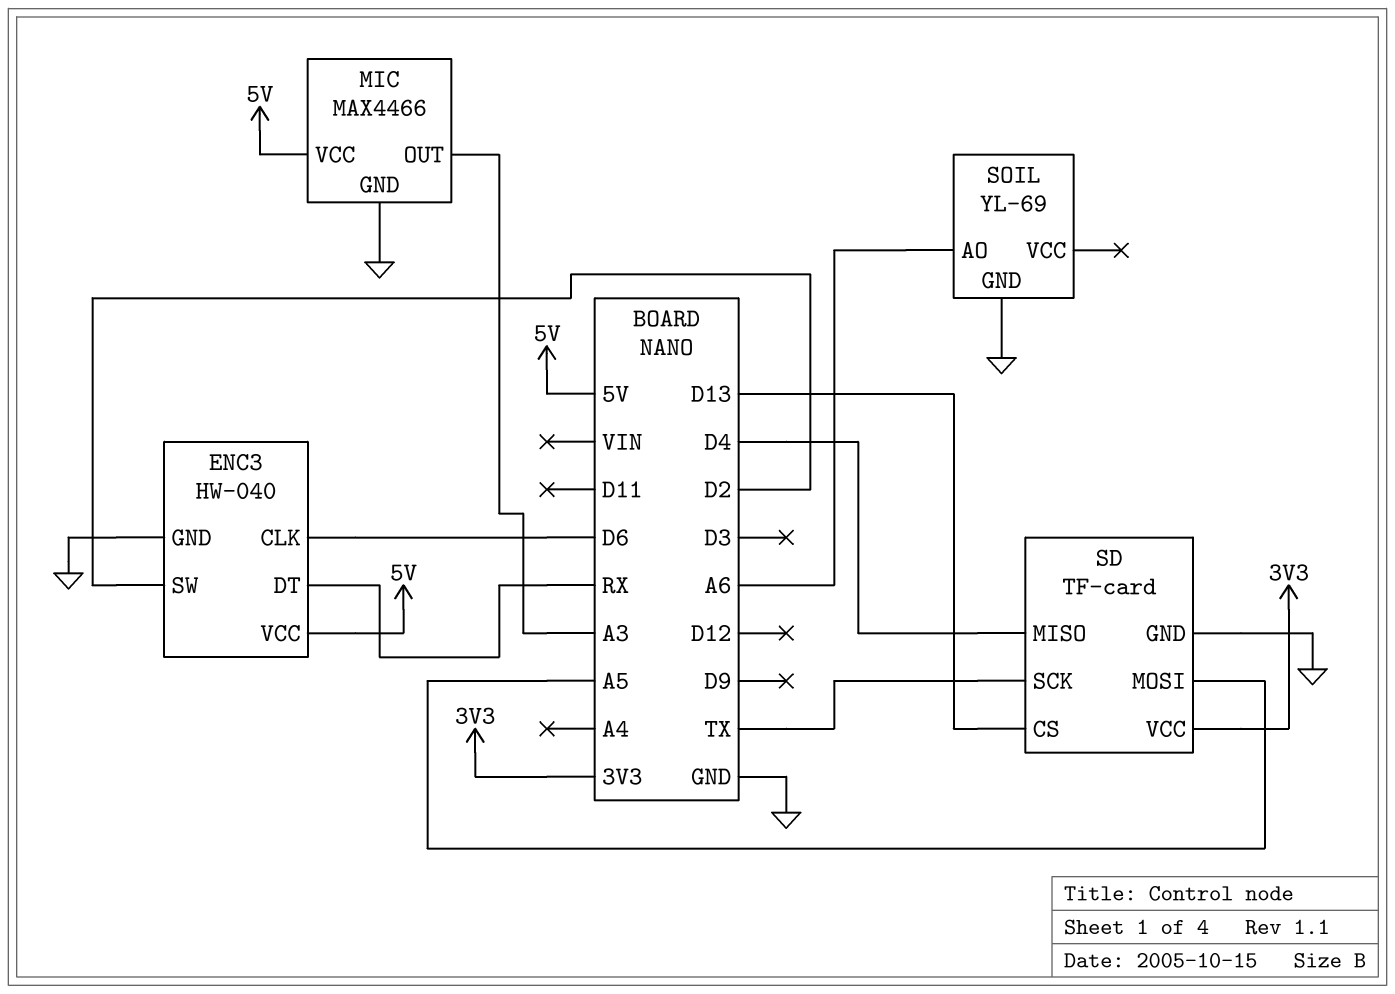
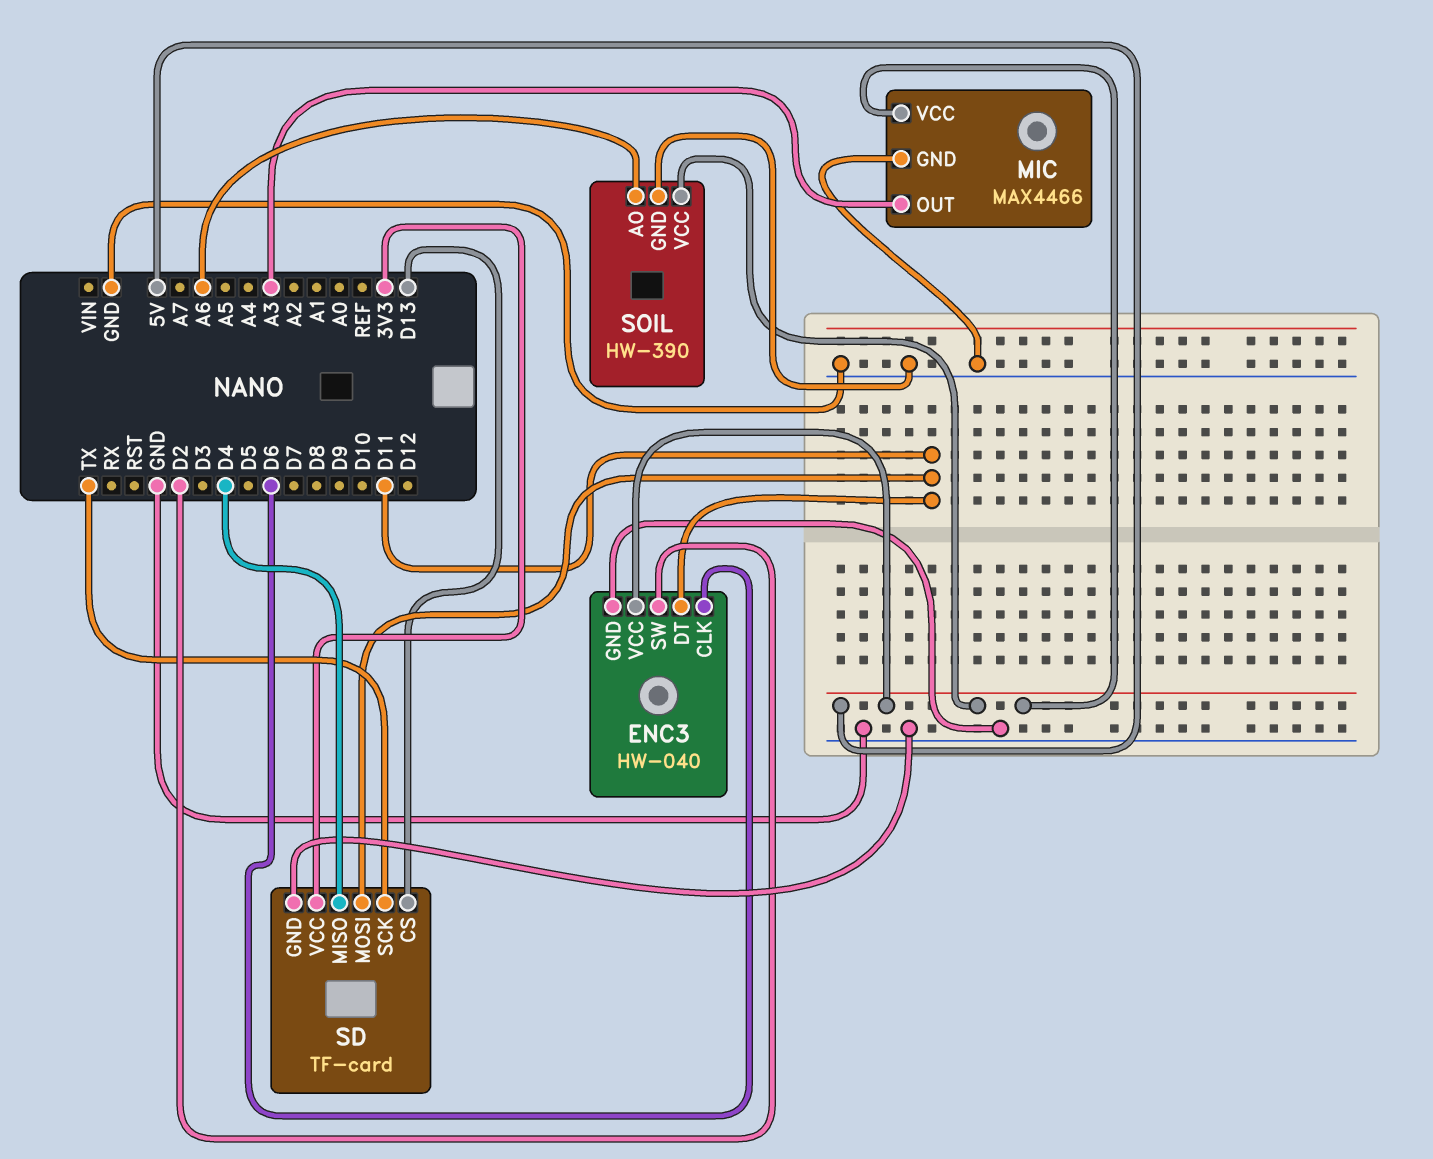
ENC3 pin DT: RX -> D11
SD pin MOSI: A5 -> D11
SOIL: YL-69 -> HW-390
SOIL pin VCC: none -> 5V

